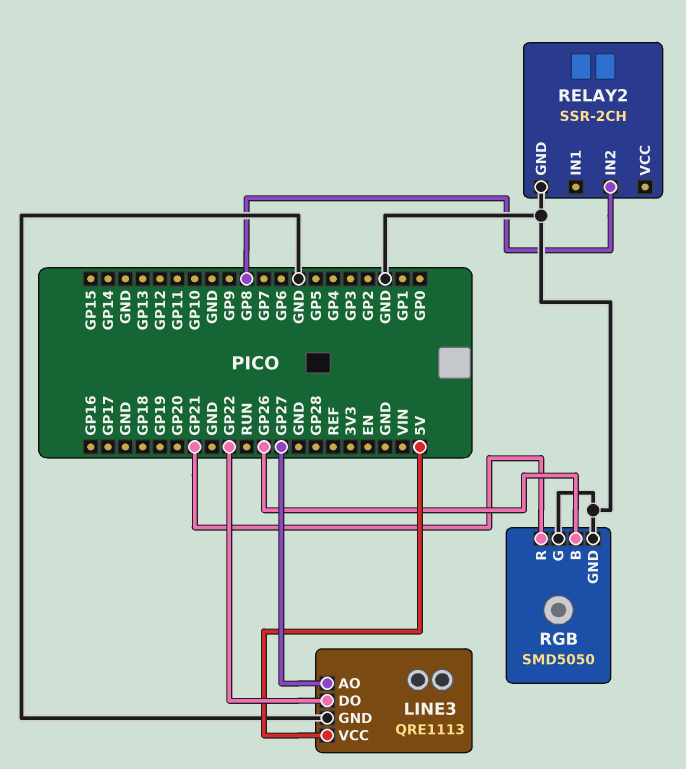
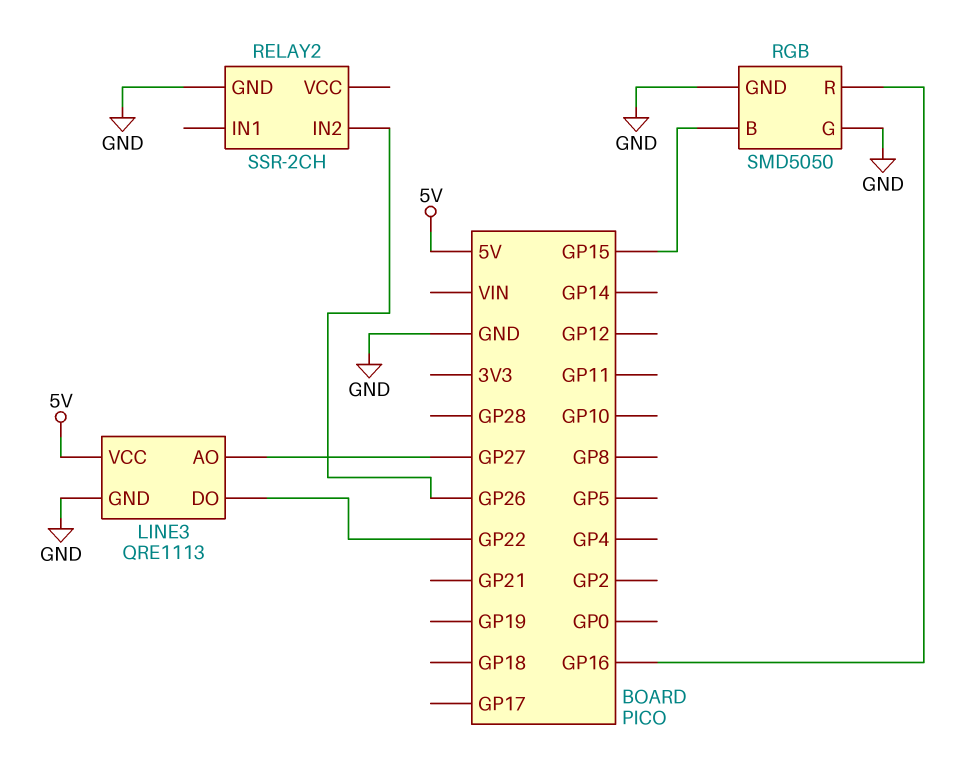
RELAY2 pin IN2: GP8 -> GP26
RGB pin B: GP26 -> GP15
RGB pin R: GP21 -> GP16

